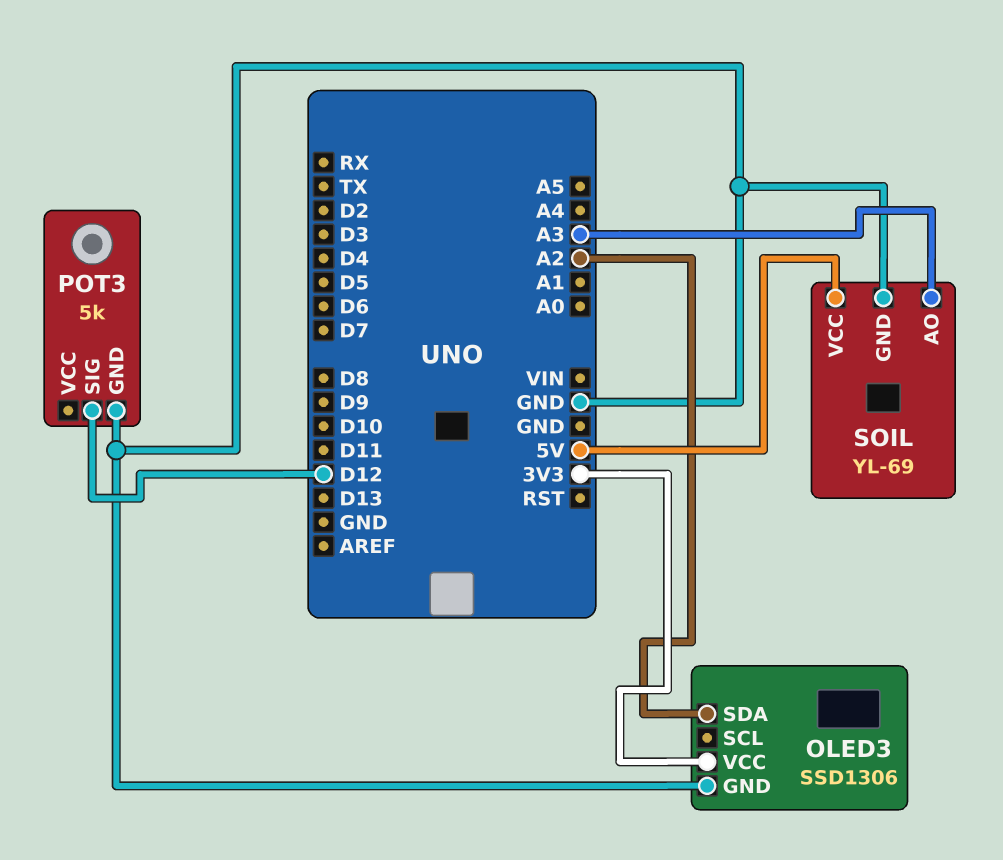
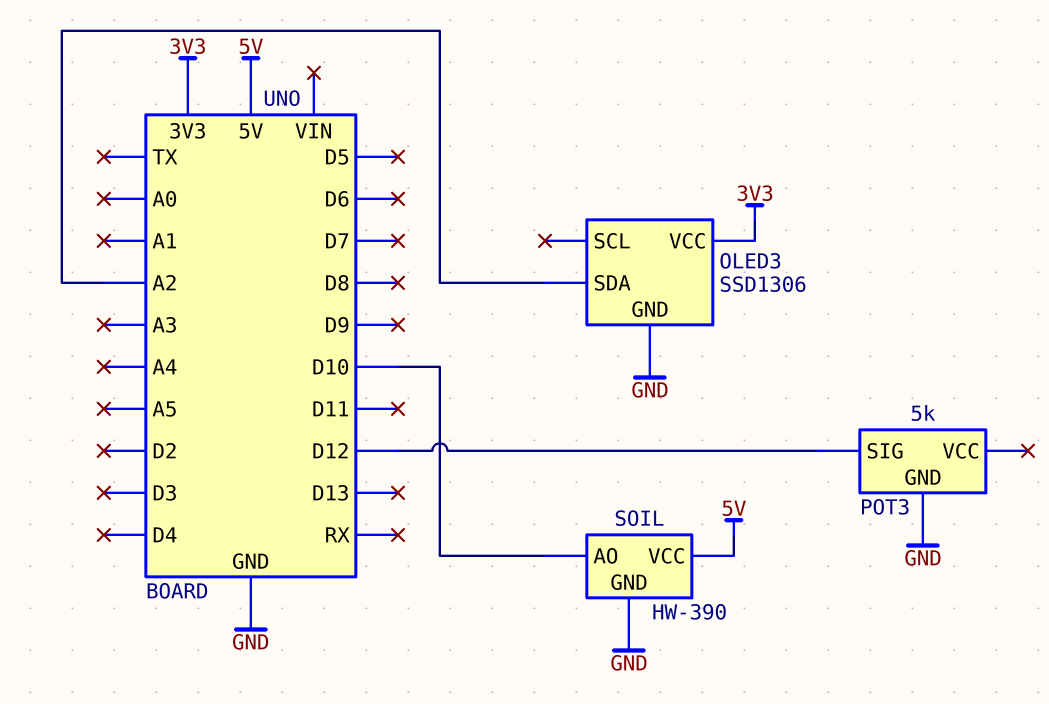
SOIL: YL-69 -> HW-390
SOIL pin AO: A3 -> D10

